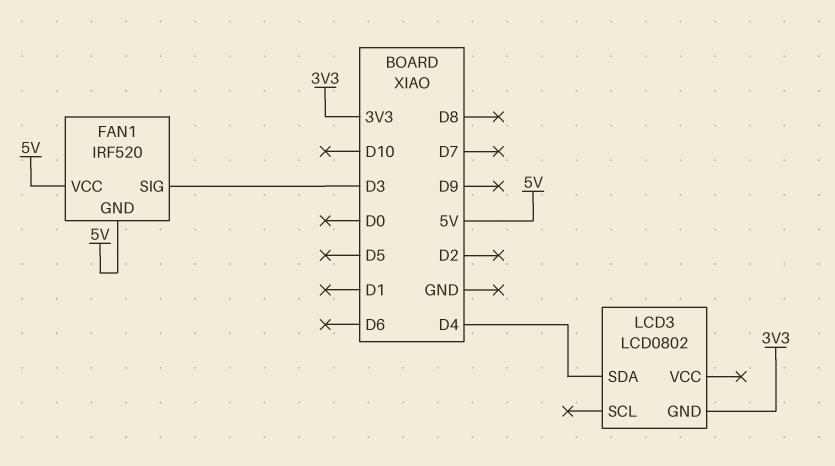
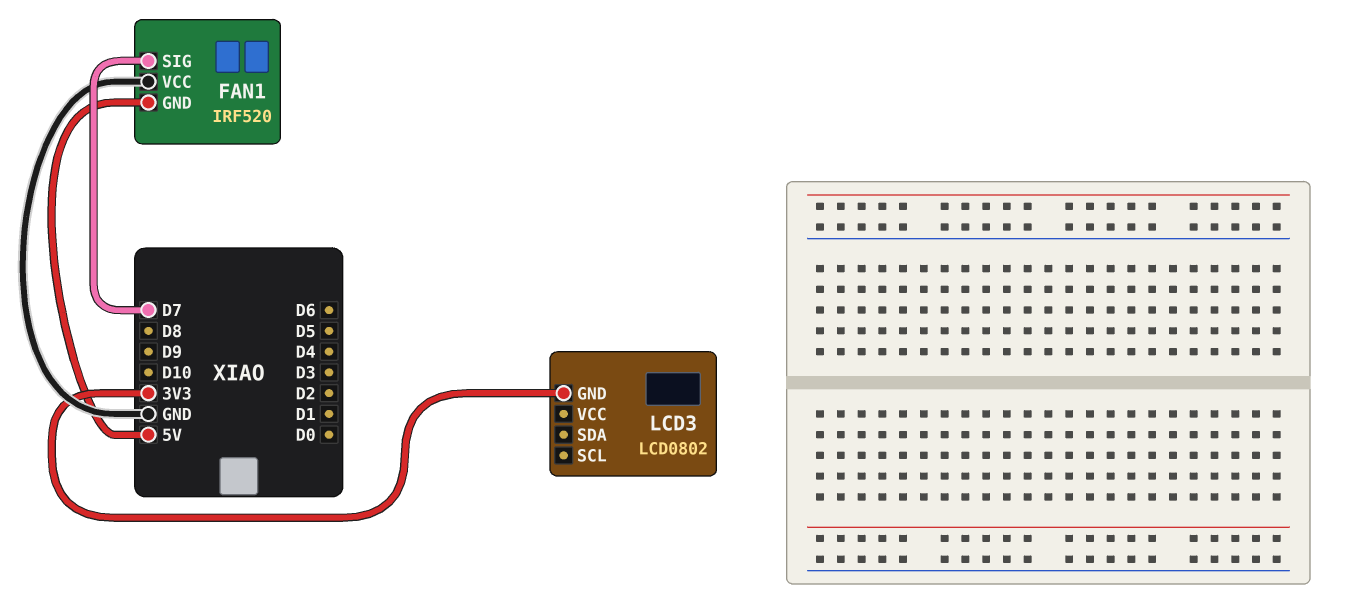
FAN1 pin SIG: D3 -> D7
FAN1 pin VCC: 5V -> GND
LCD3 pin SDA: D4 -> none

